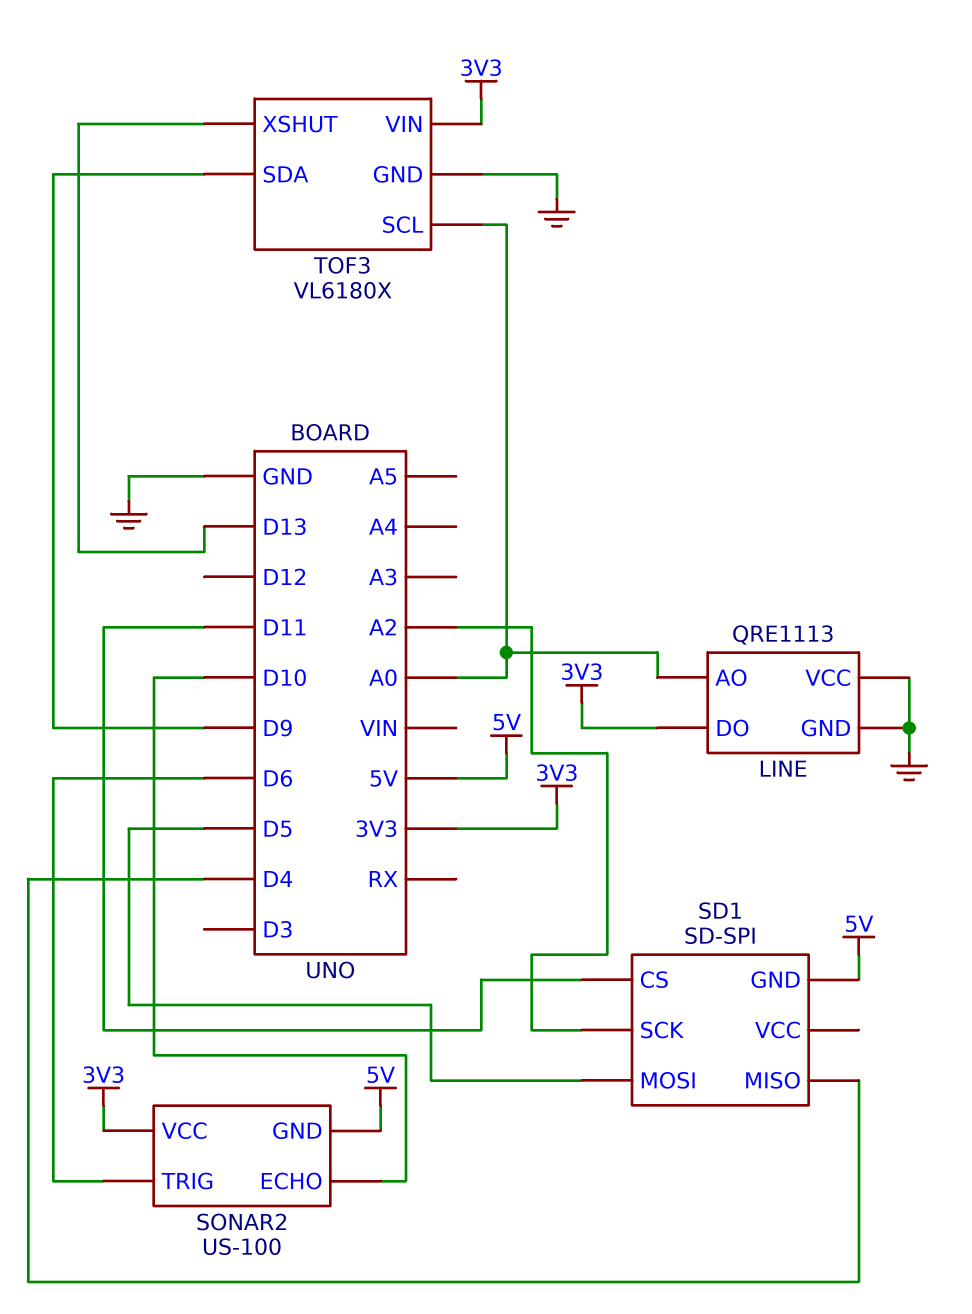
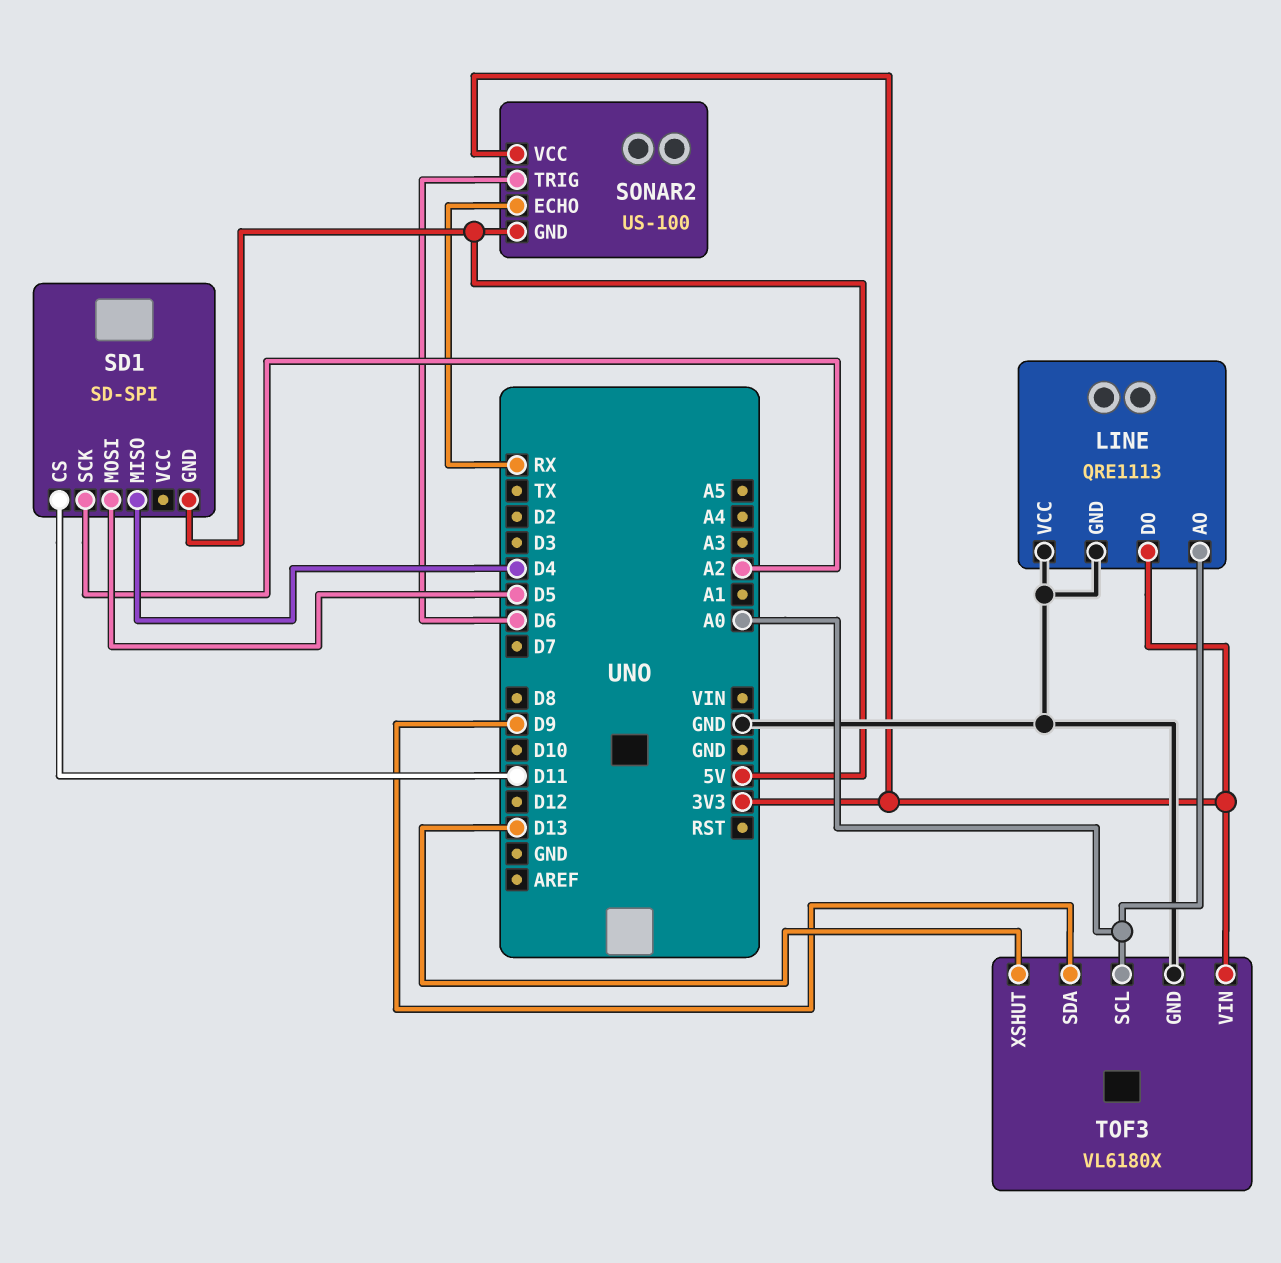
SONAR2 pin ECHO: D10 -> RX

